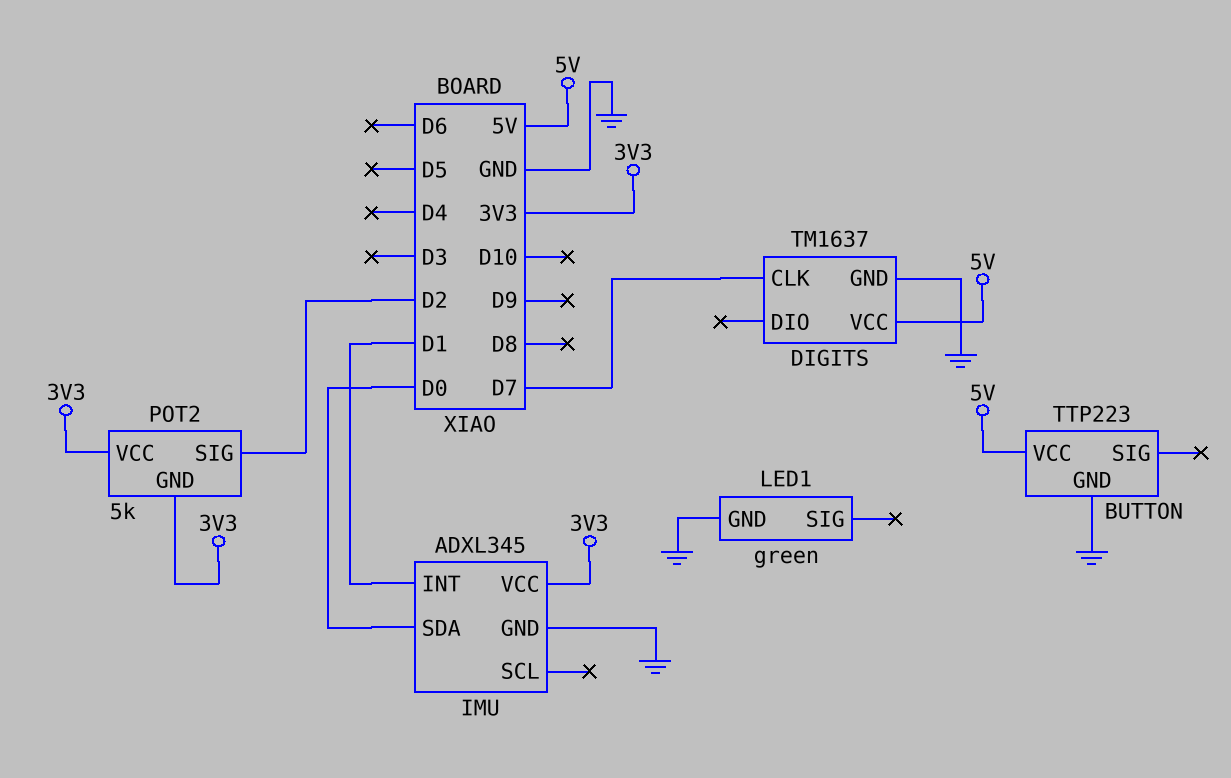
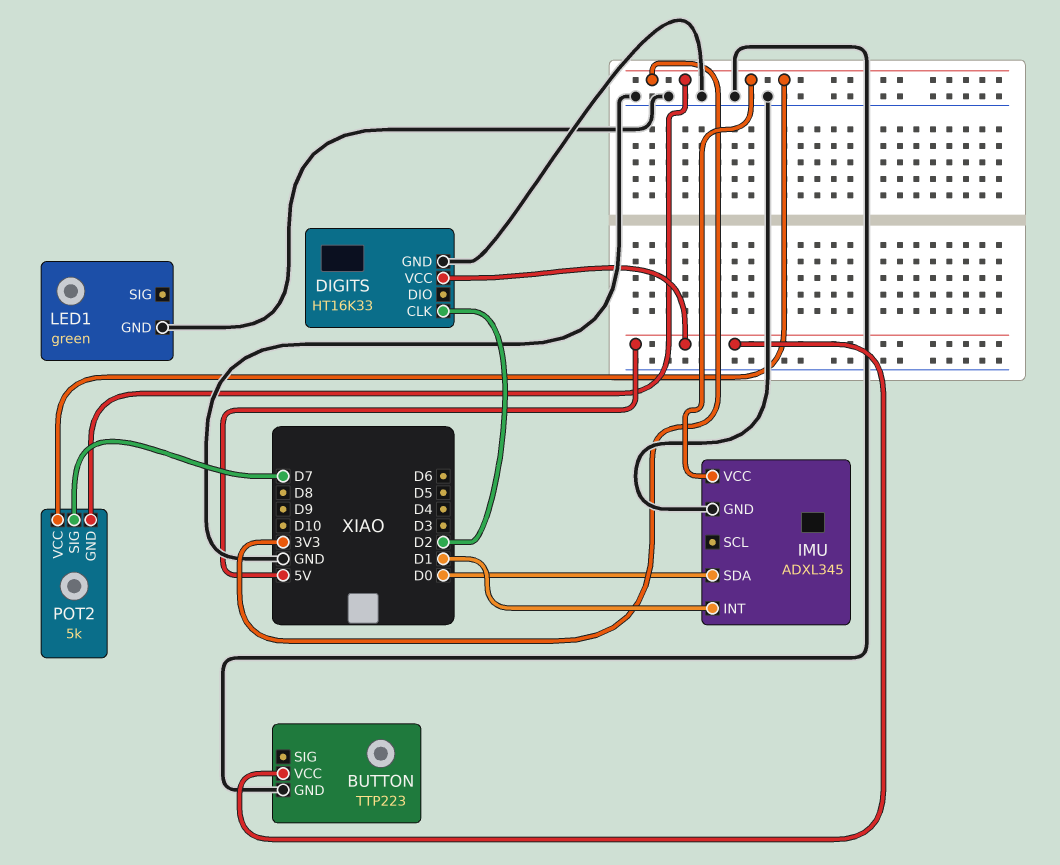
DIGITS: TM1637 -> HT16K33
DIGITS pin CLK: D7 -> D2
POT2 pin SIG: D2 -> D7

